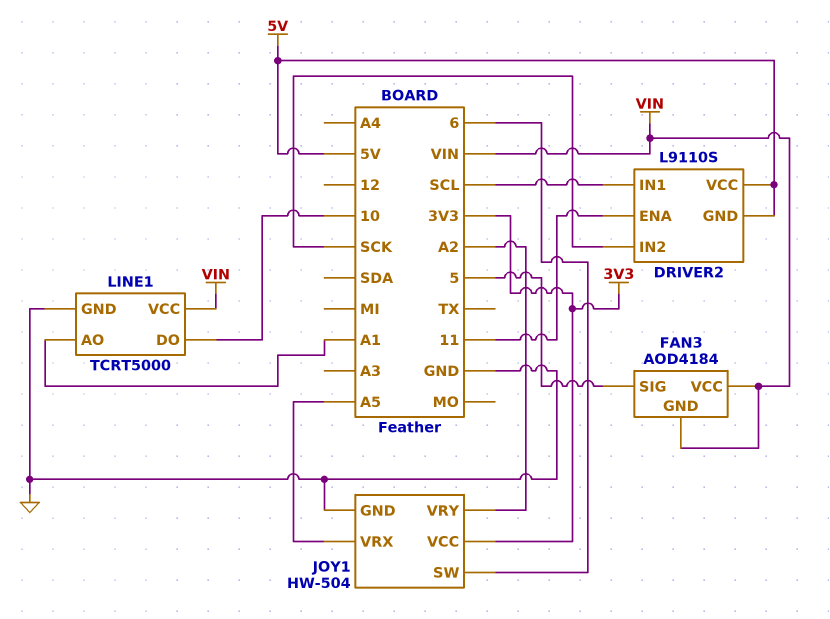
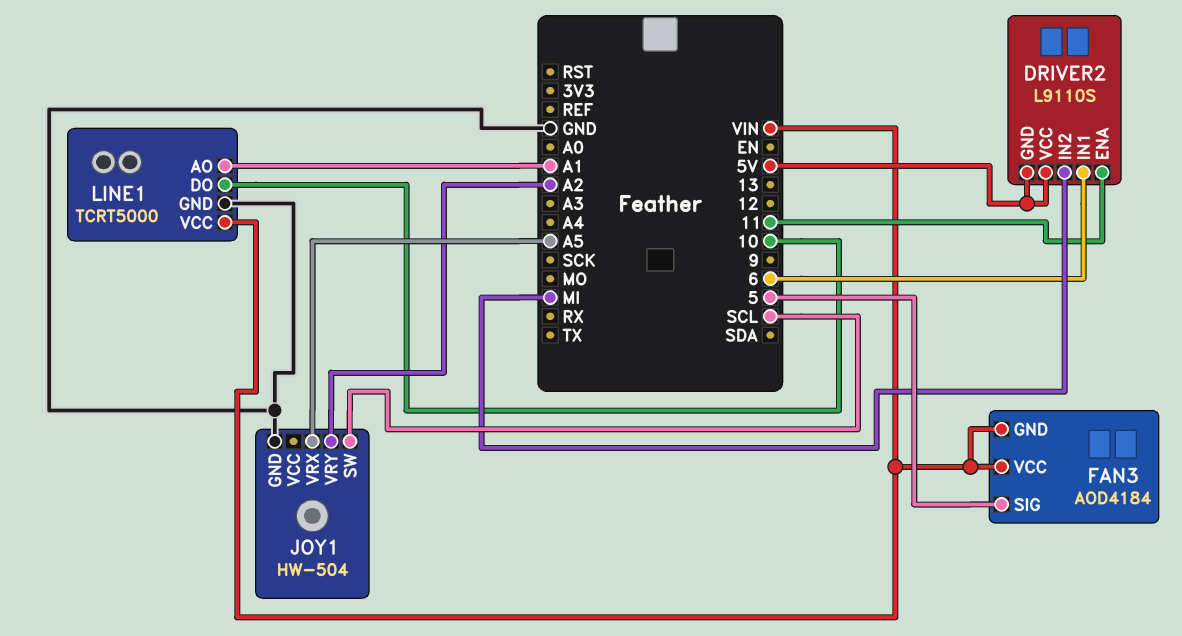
DRIVER2 pin IN1: SCL -> 6
DRIVER2 pin IN2: SCK -> MI
JOY1 pin SW: 6 -> SCL
JOY1 pin VCC: 3V3 -> none

